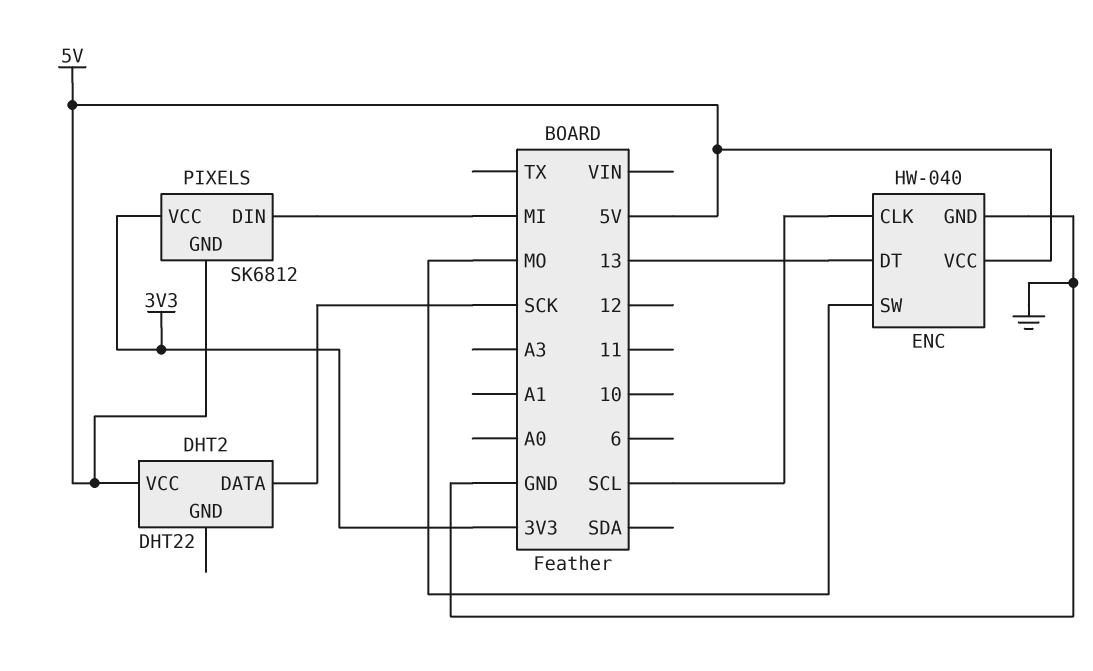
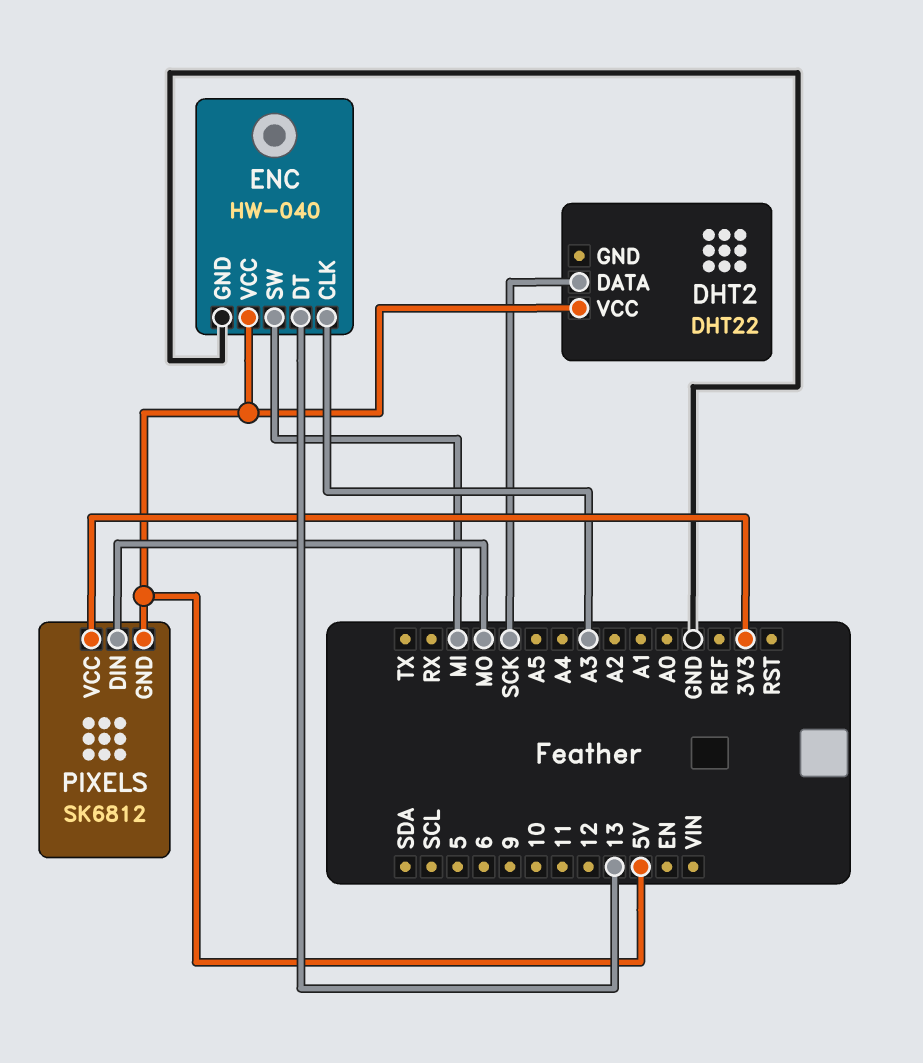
ENC pin CLK: SCL -> A3
ENC pin SW: MO -> MI
PIXELS pin DIN: MI -> MO

